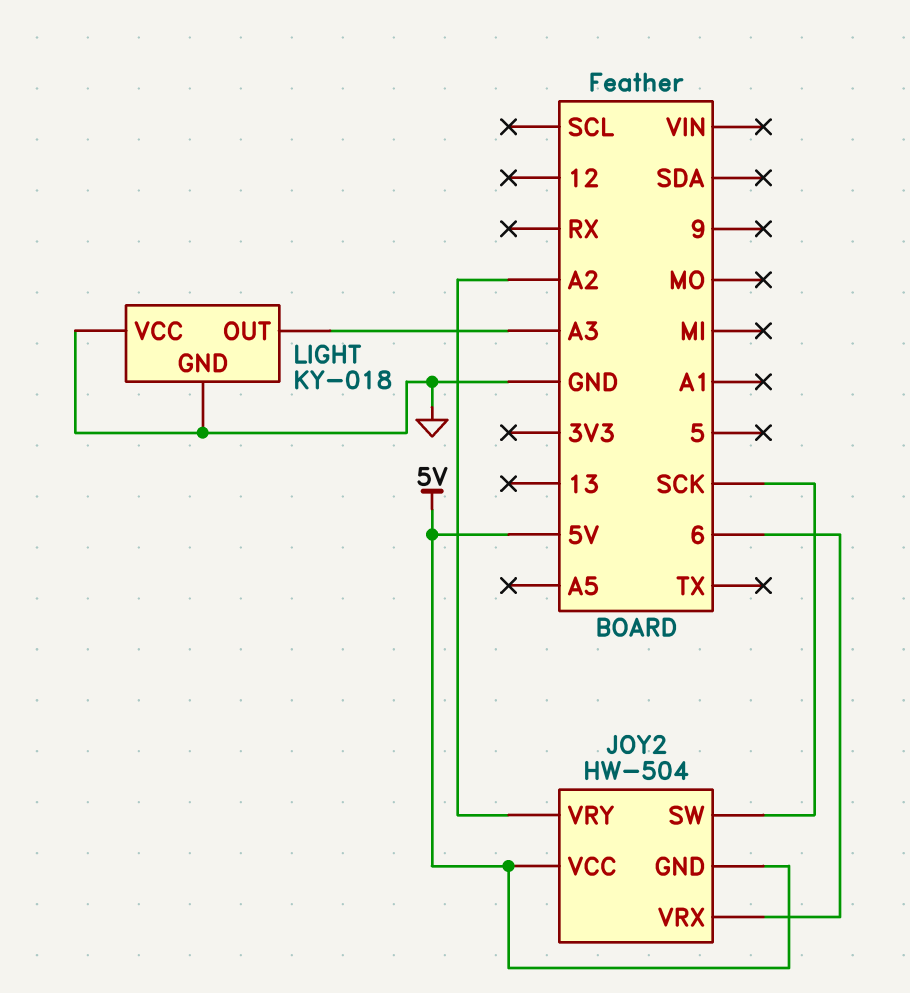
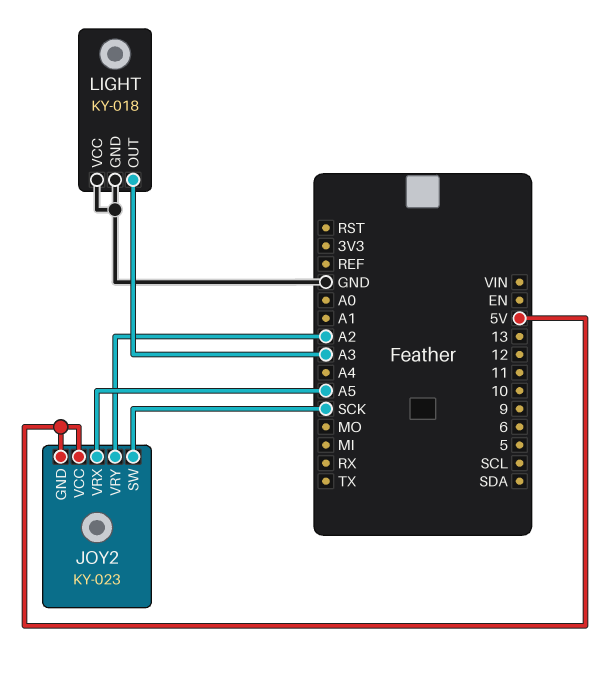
JOY2: HW-504 -> KY-023
JOY2 pin VRX: 6 -> A5

